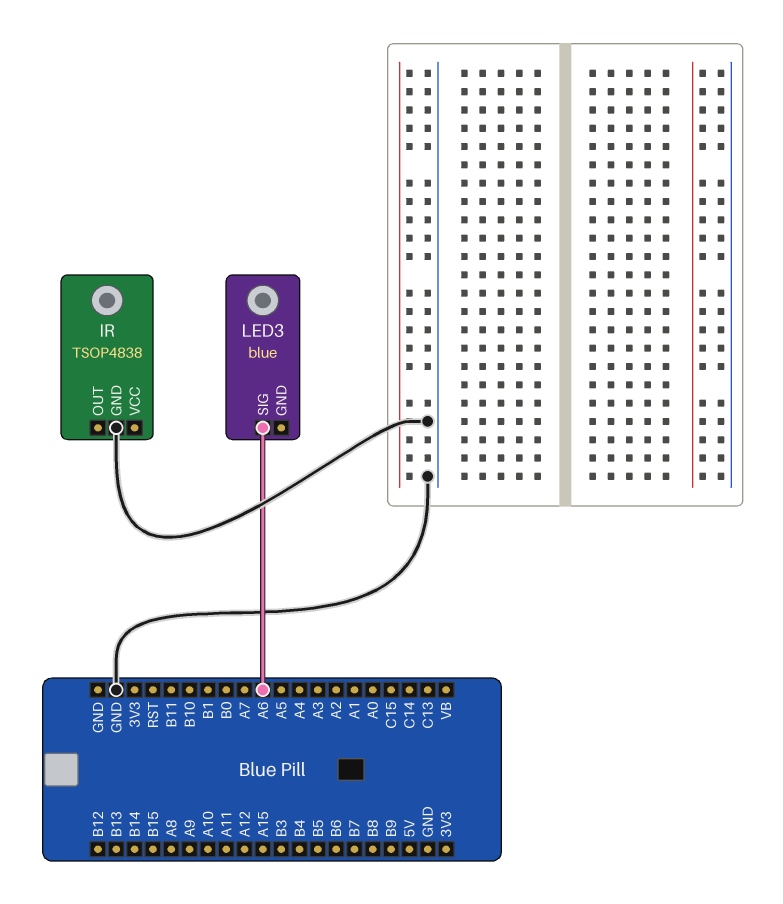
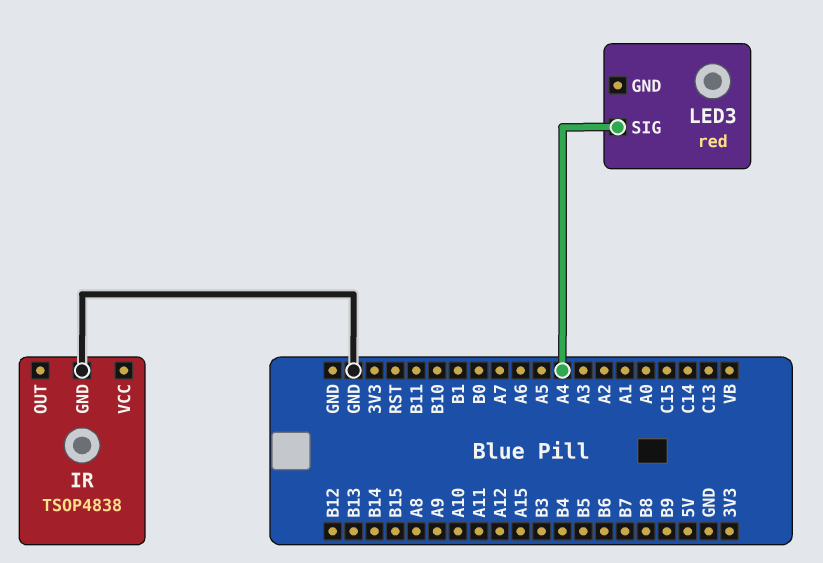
LED3: blue -> red
LED3 pin SIG: A6 -> A4

